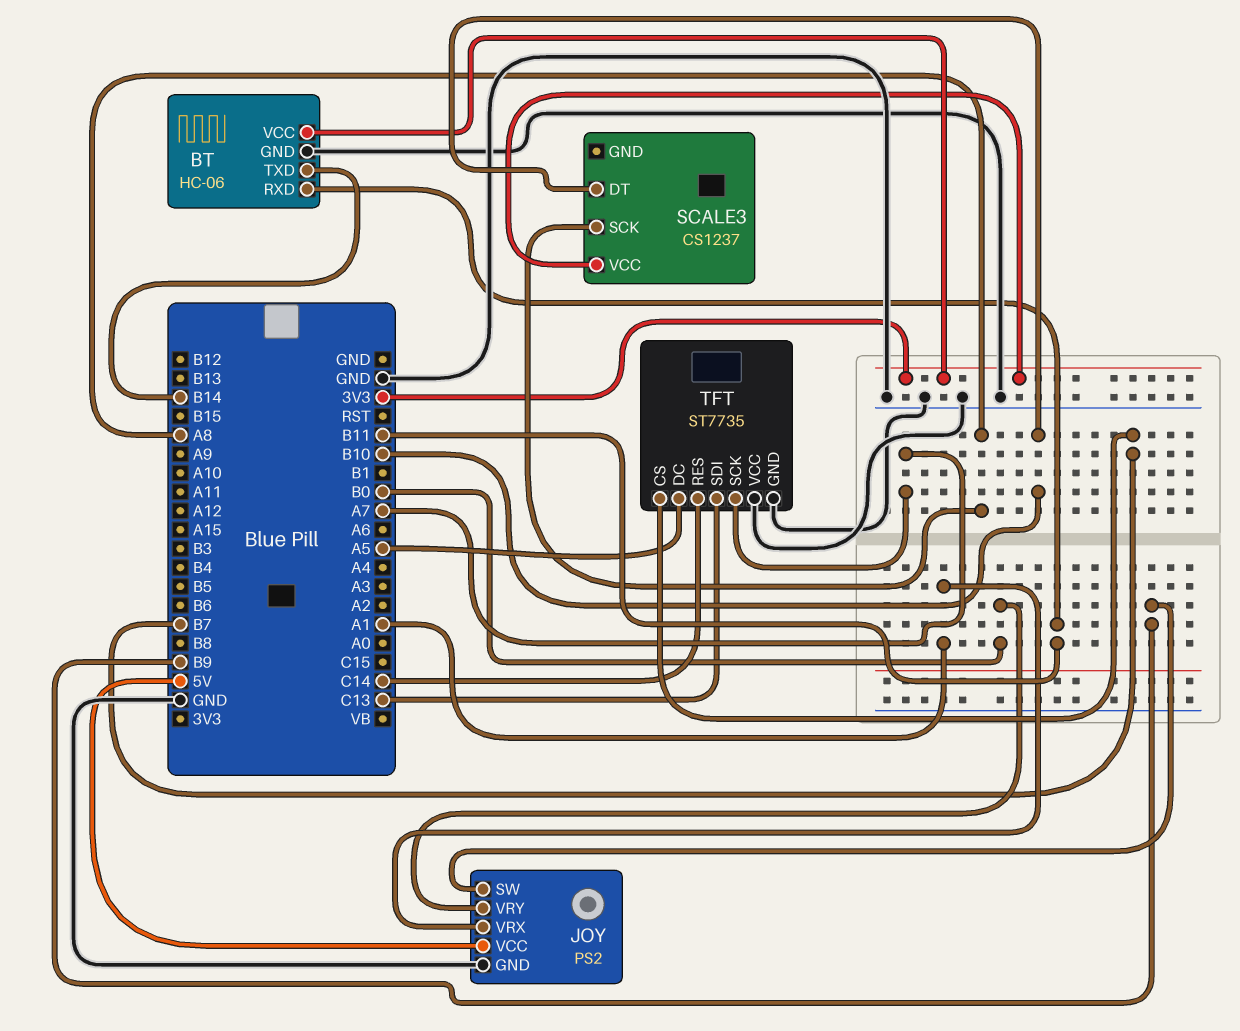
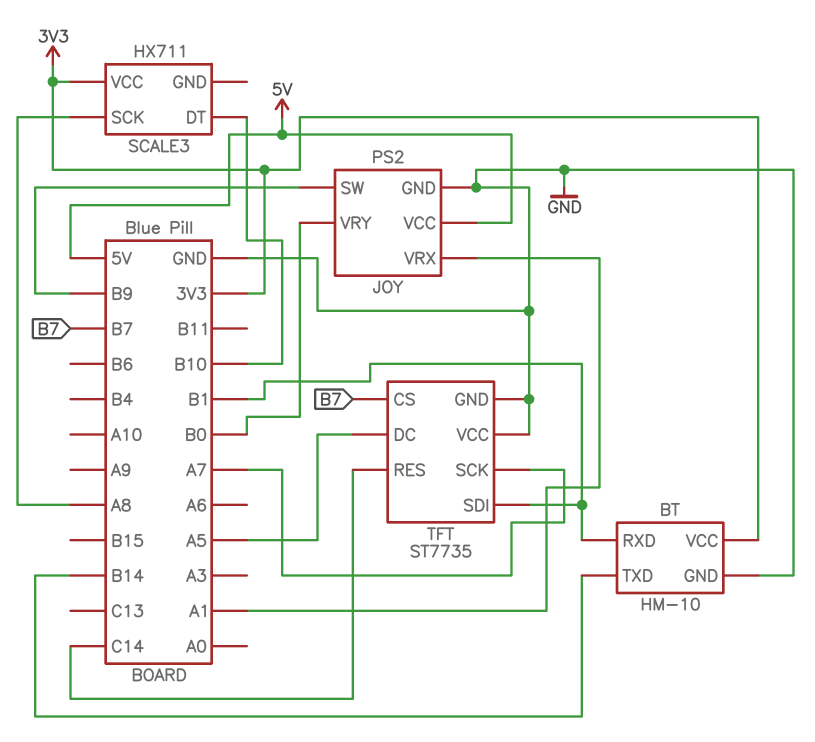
BT: HC-06 -> HM-10
BT pin RXD: B11 -> B1
SCALE3: CS1237 -> HX711
TFT pin SDI: C13 -> B1

